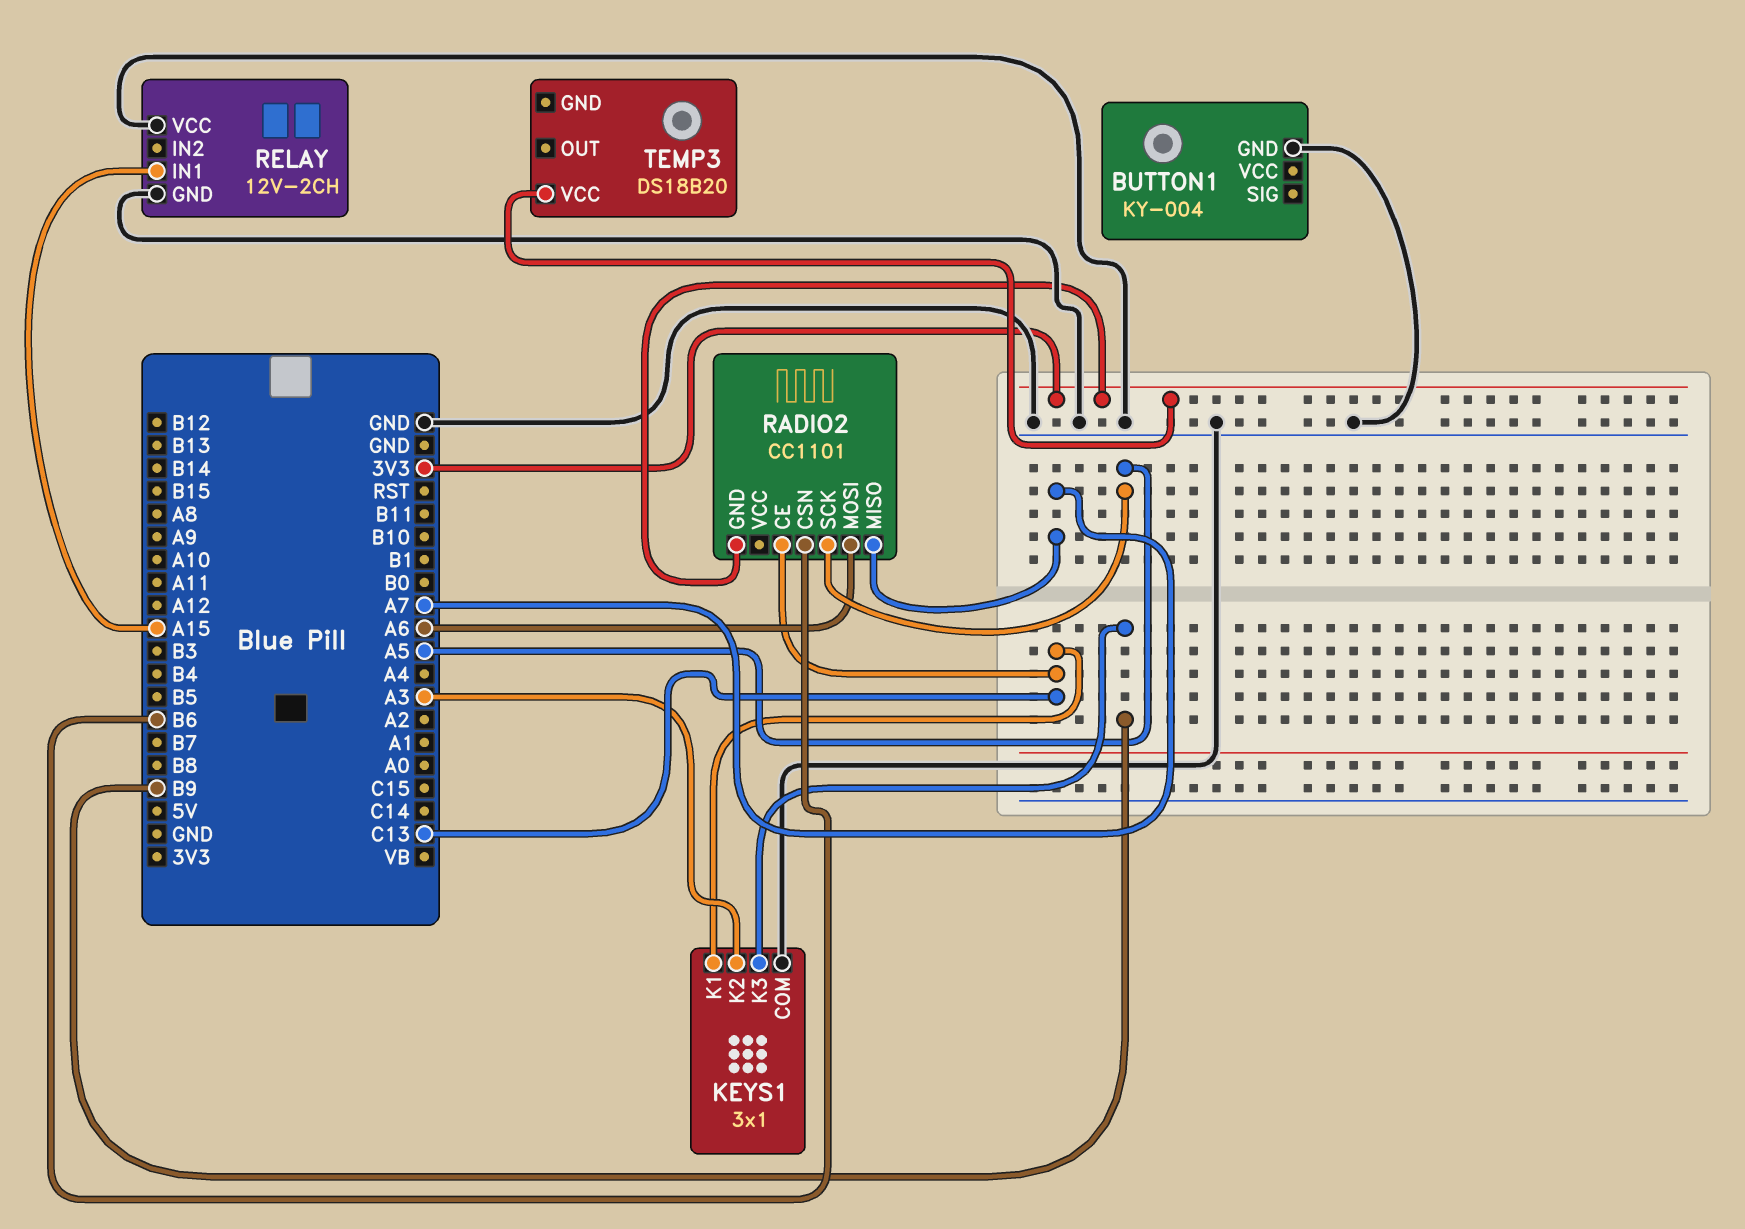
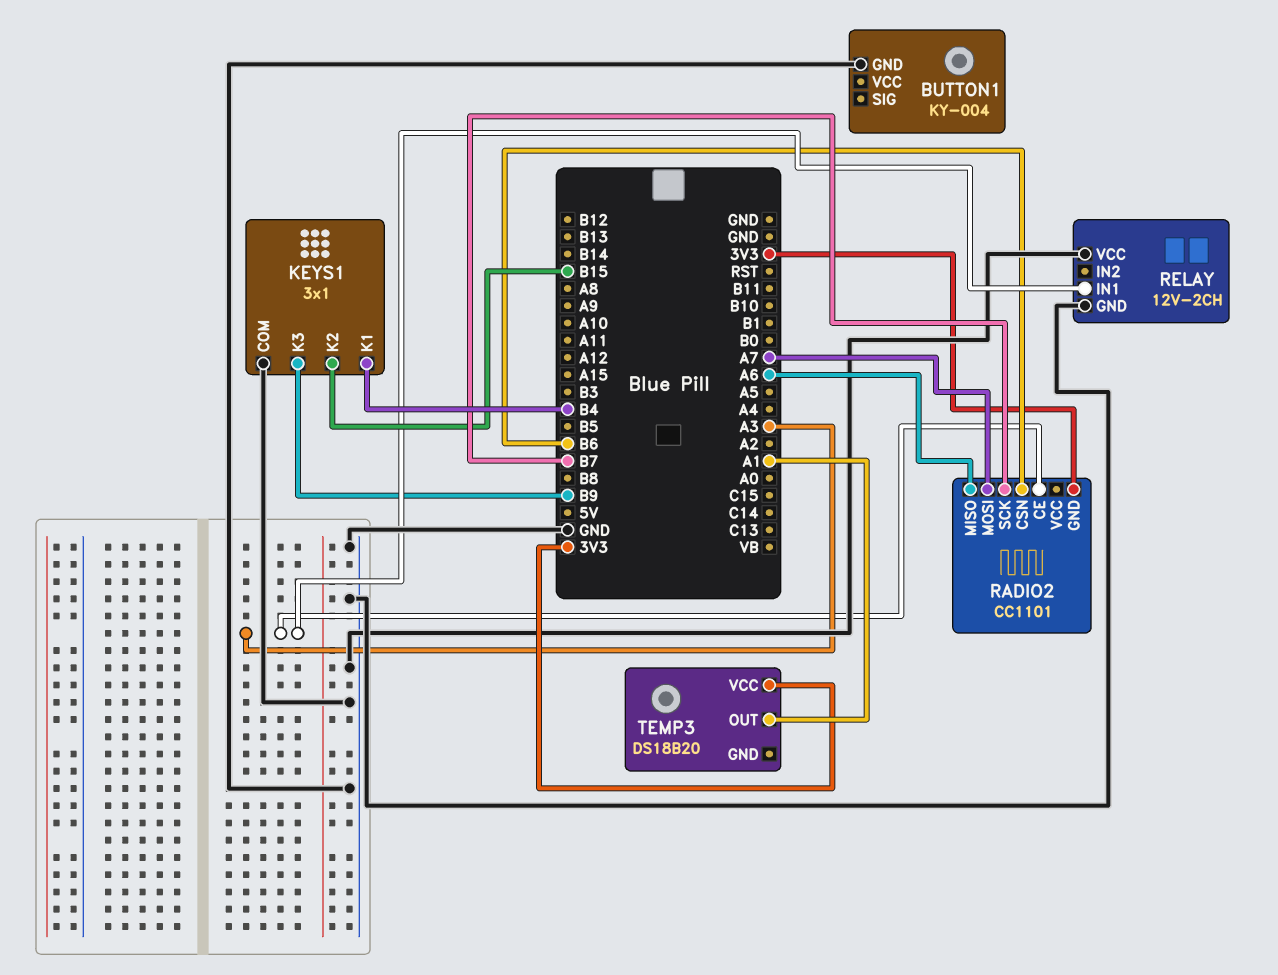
KEYS1 pin K1: C13 -> B4
KEYS1 pin K2: A3 -> B15
RADIO2 pin CE: C13 -> A3
RADIO2 pin MISO: A7 -> A6
RADIO2 pin MOSI: A6 -> A7
RADIO2 pin SCK: A5 -> B7
RELAY pin IN1: A15 -> A3
TEMP3 pin OUT: none -> A1

